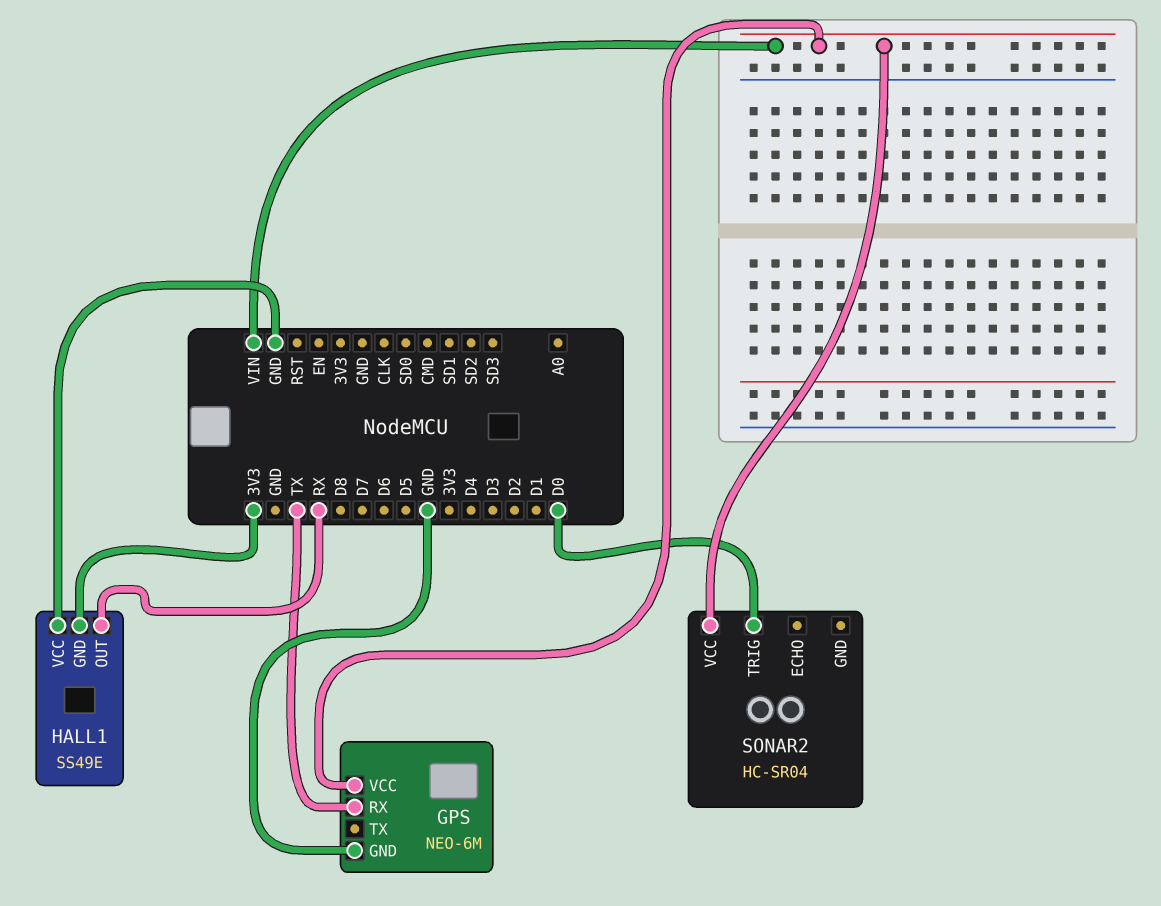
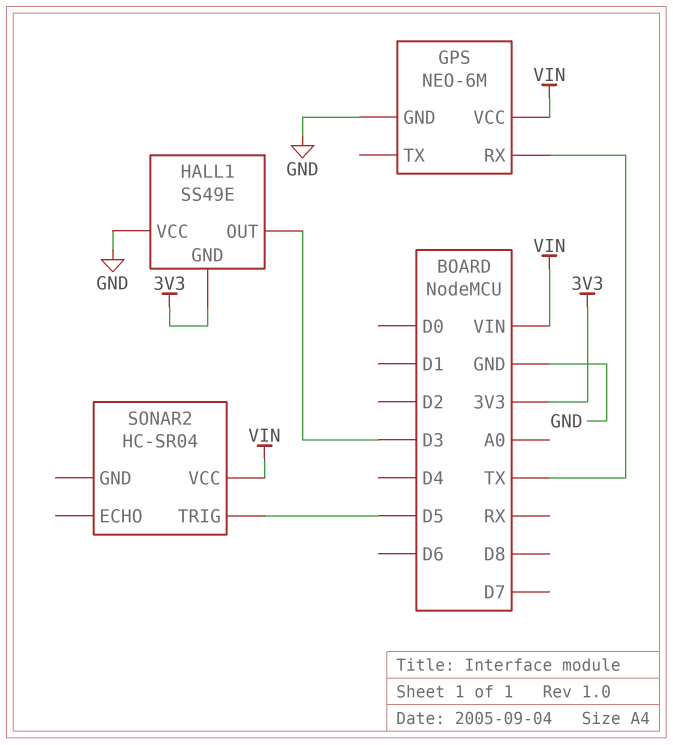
HALL1 pin OUT: RX -> D3
SONAR2 pin TRIG: D0 -> D5

